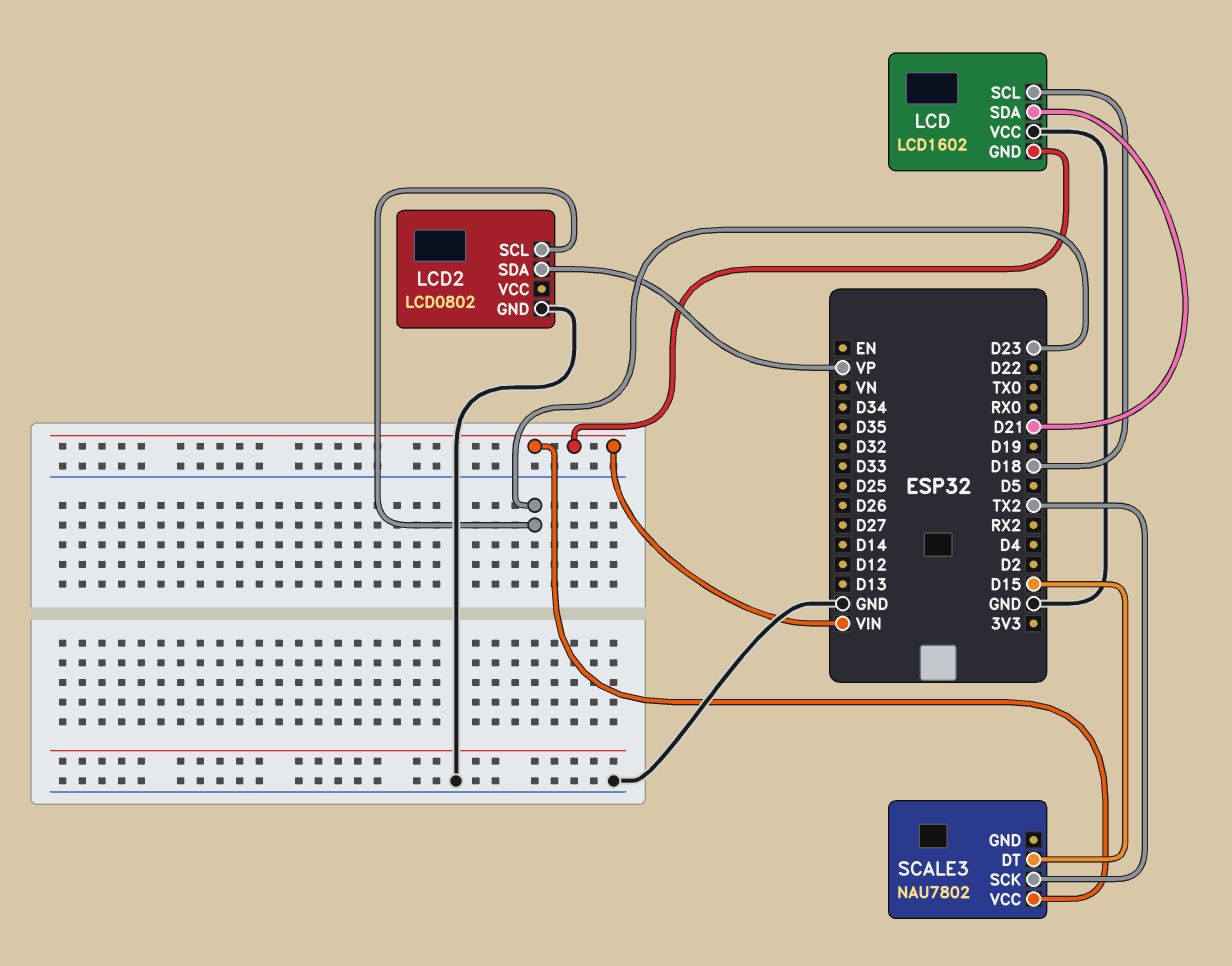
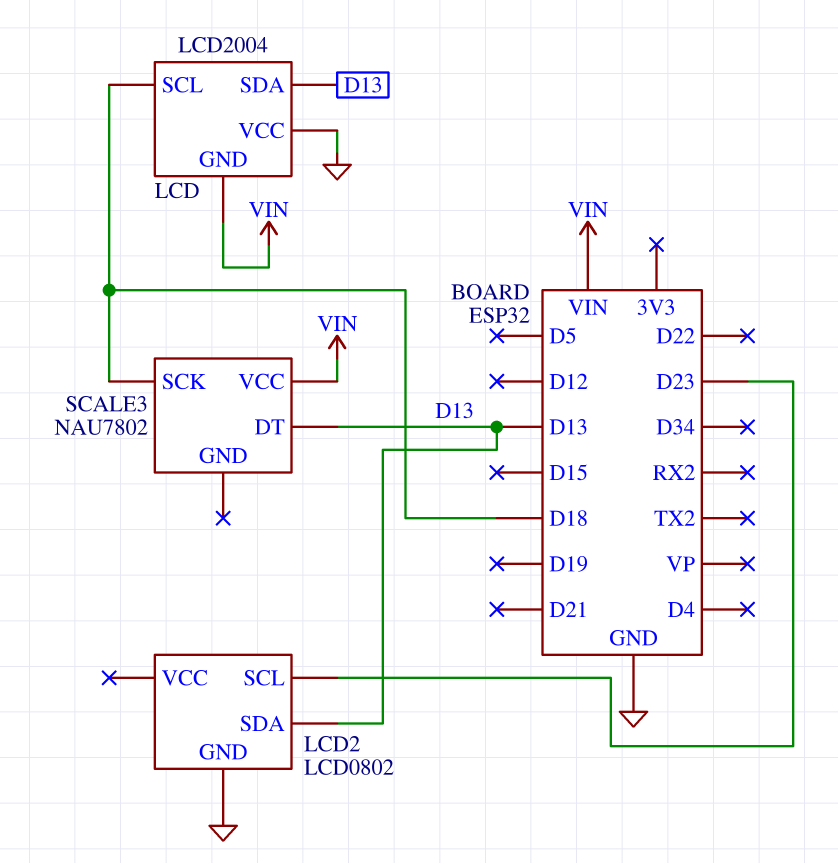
LCD: LCD1602 -> LCD2004
LCD pin SDA: D21 -> D13
LCD2 pin SDA: VP -> D13
SCALE3 pin DT: D15 -> D13
SCALE3 pin SCK: TX2 -> D18

